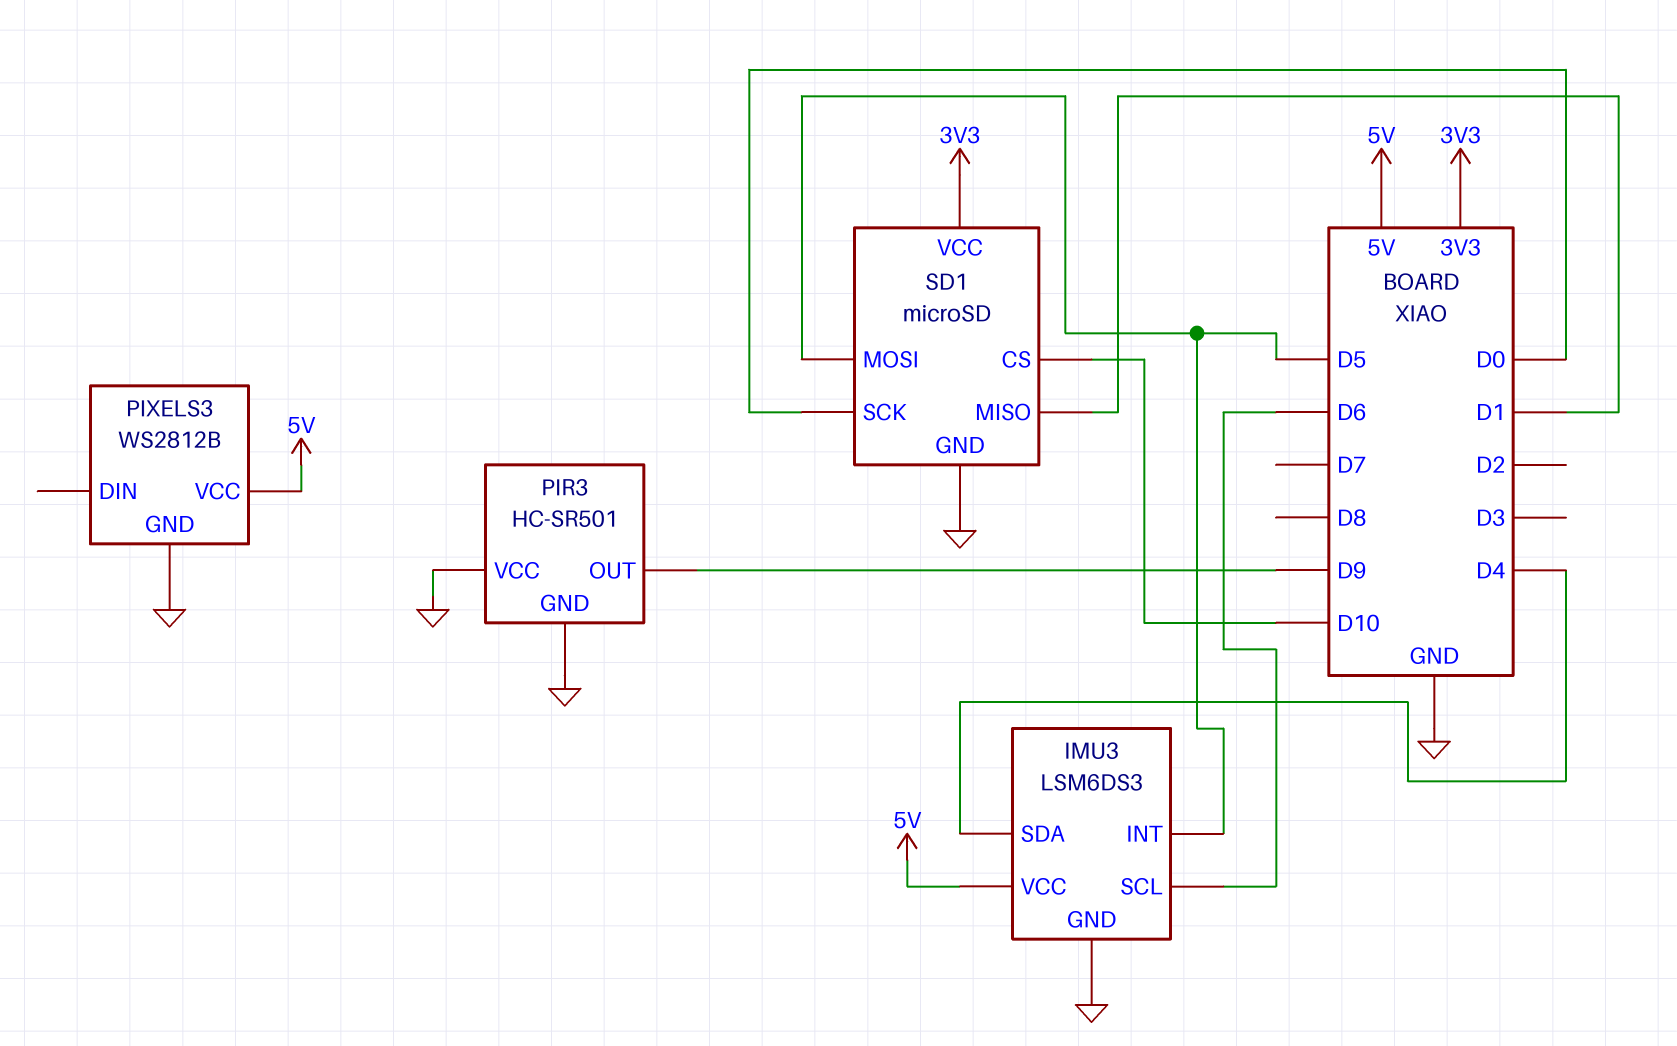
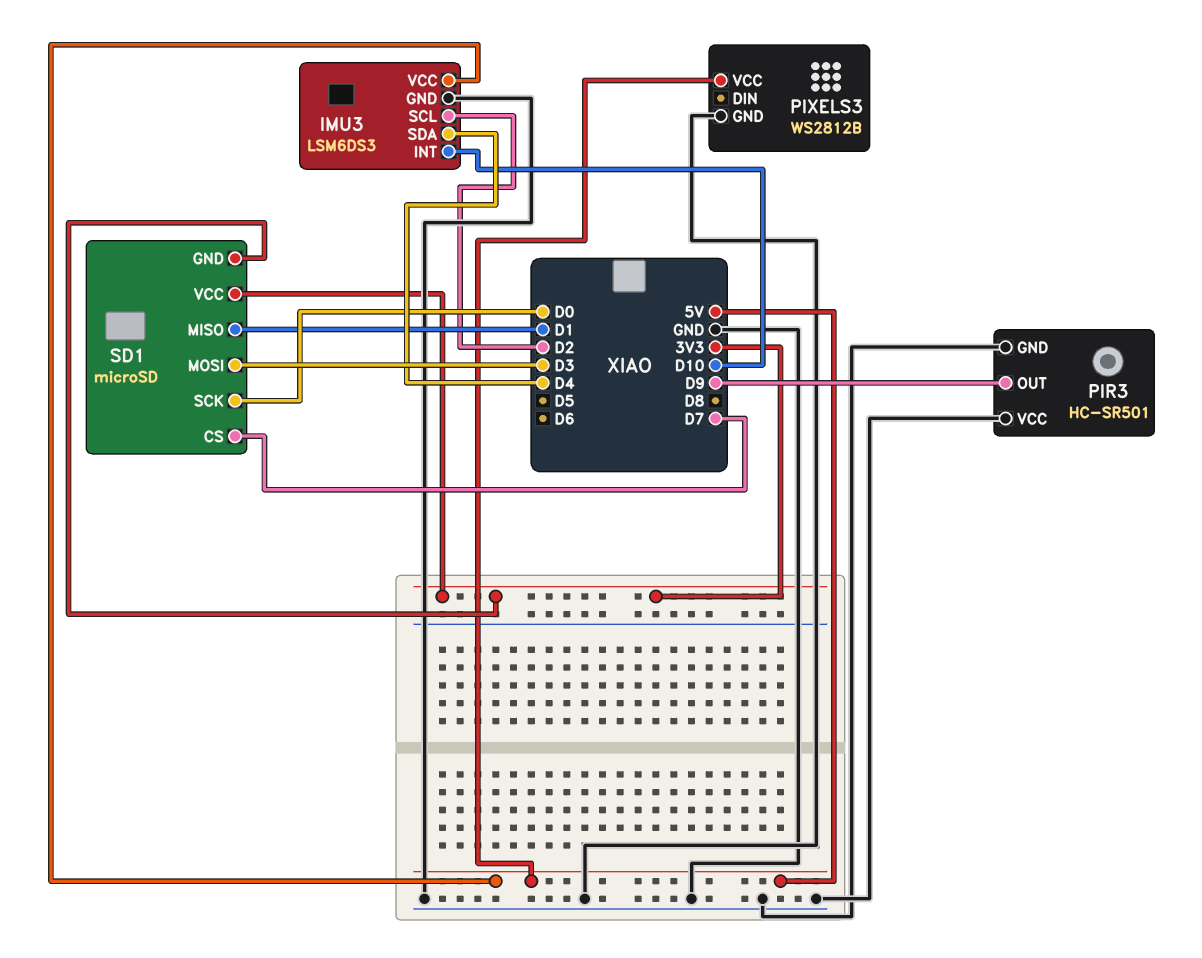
IMU3 pin INT: D5 -> D10
IMU3 pin SCL: D6 -> D2
SD1 pin CS: D10 -> D7
SD1 pin GND: GND -> 3V3
SD1 pin MOSI: D5 -> D3

